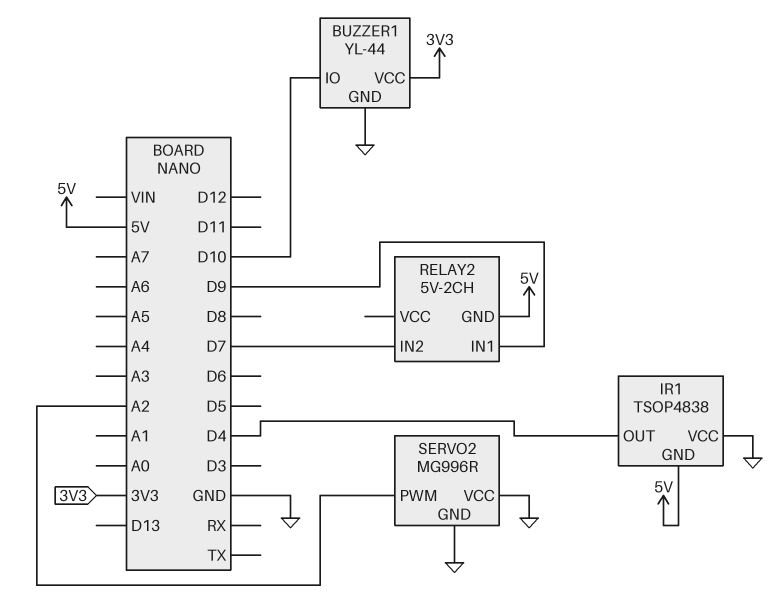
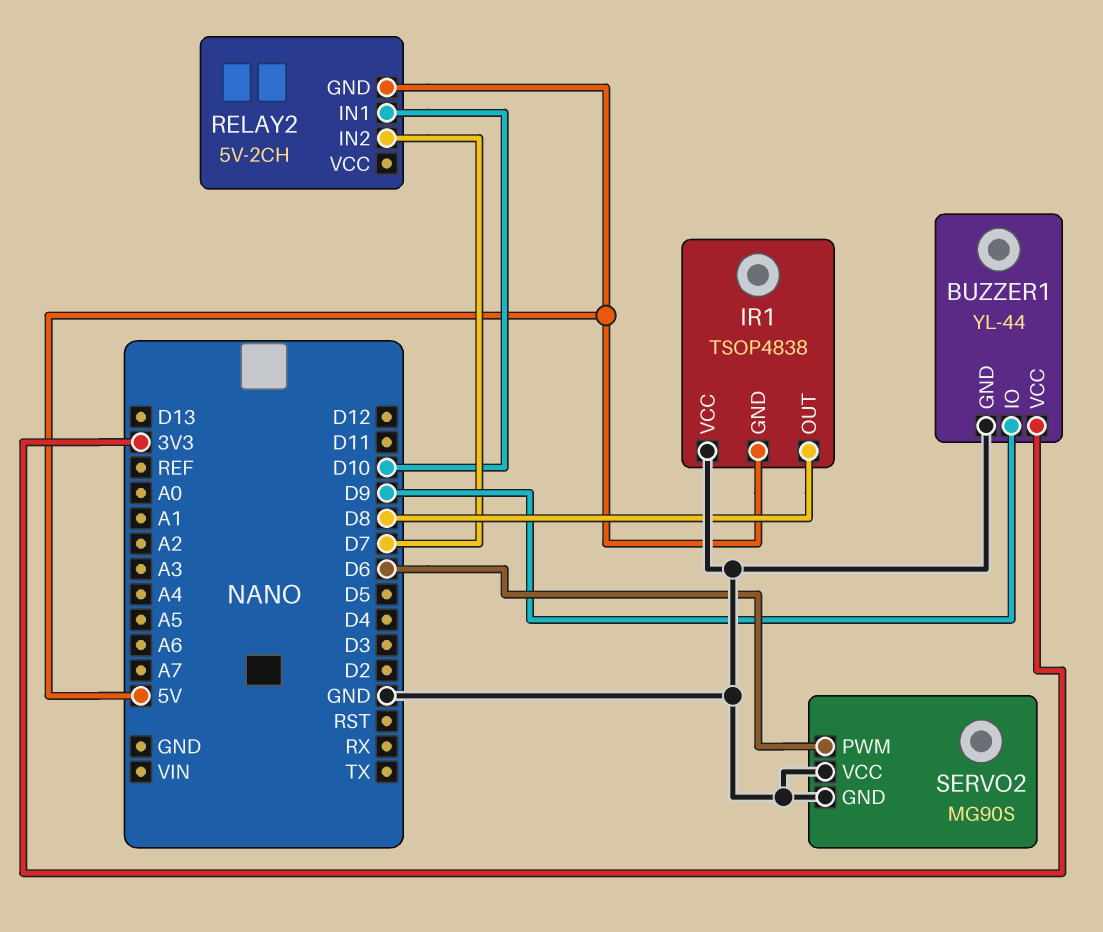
BUZZER1 pin IO: D10 -> D9
IR1 pin OUT: D4 -> D8
RELAY2 pin IN1: D9 -> D10
SERVO2: MG996R -> MG90S
SERVO2 pin PWM: A2 -> D6

